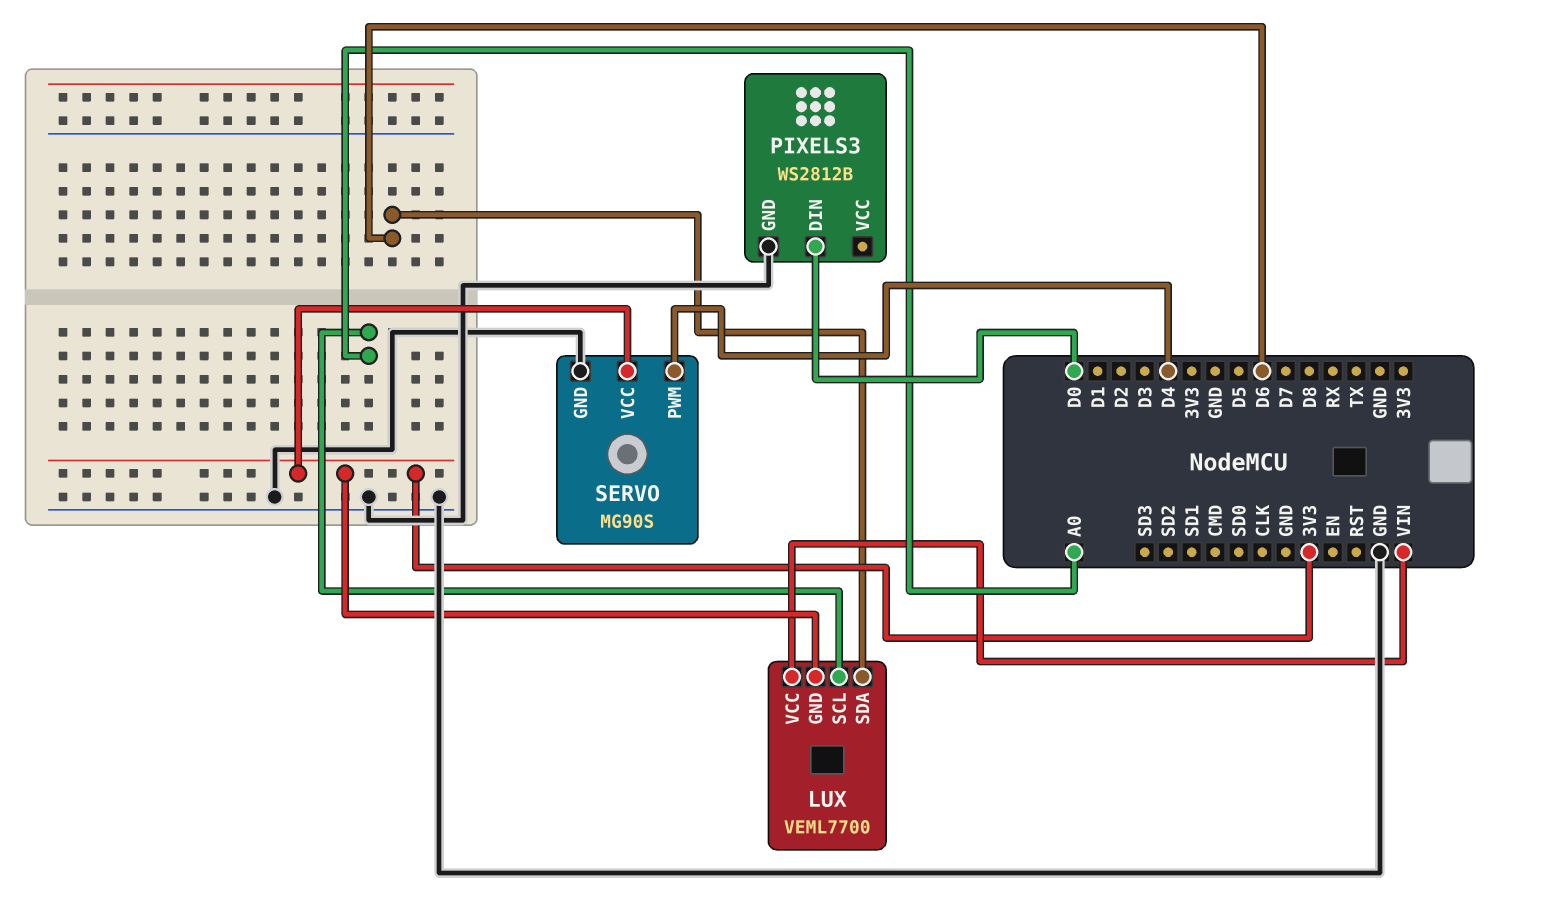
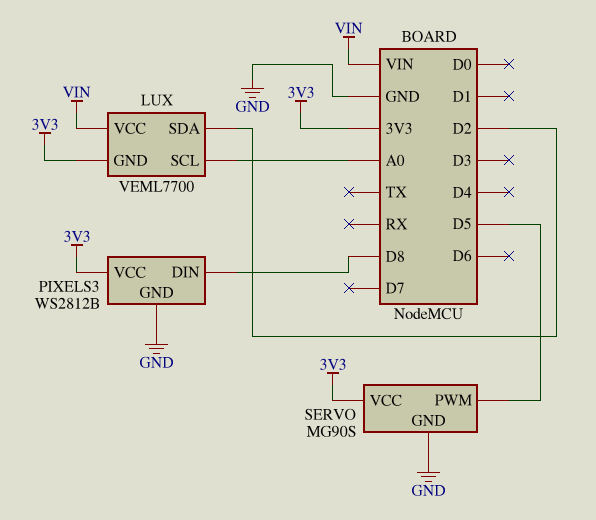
LUX pin SDA: D6 -> D2
PIXELS3 pin DIN: D0 -> D8
PIXELS3 pin VCC: none -> 3V3
SERVO pin PWM: D4 -> D5

